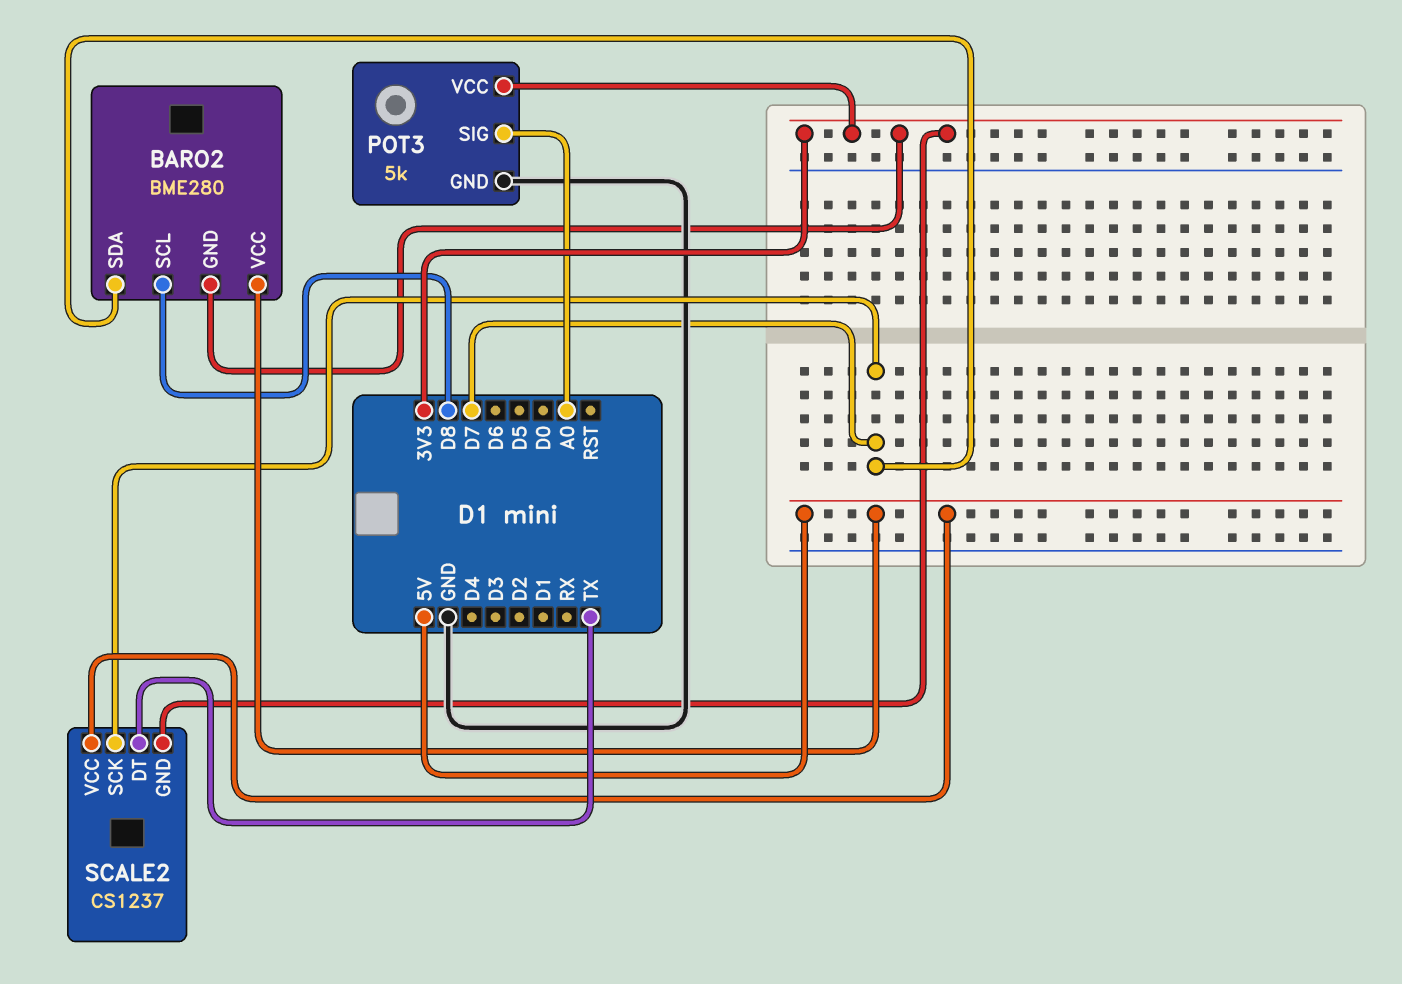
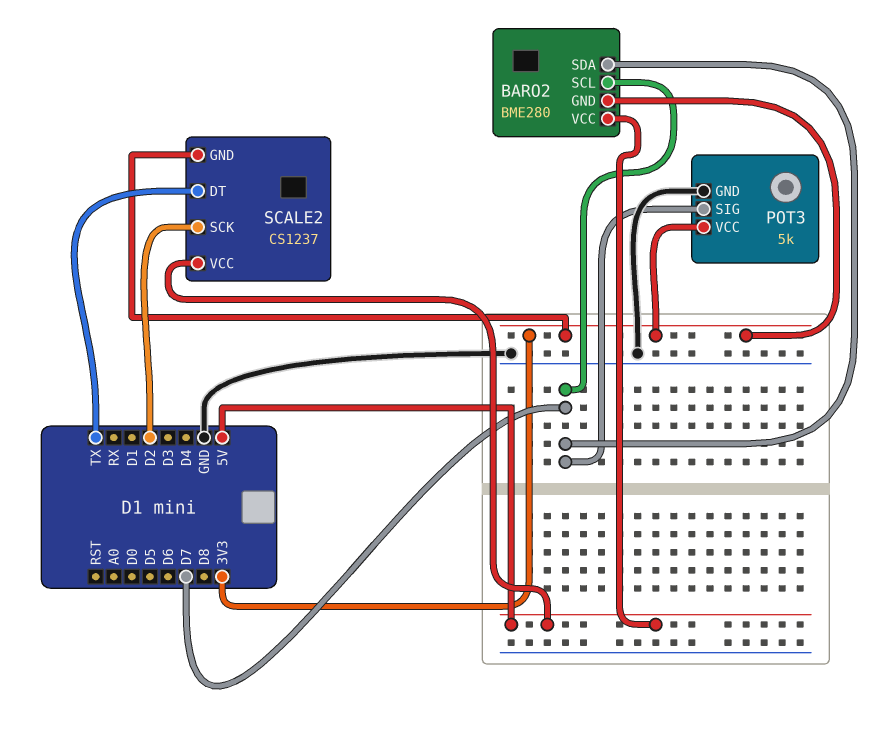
BARO2 pin SCL: D8 -> D7
POT3 pin SIG: A0 -> D7
SCALE2 pin SCK: D7 -> D2

